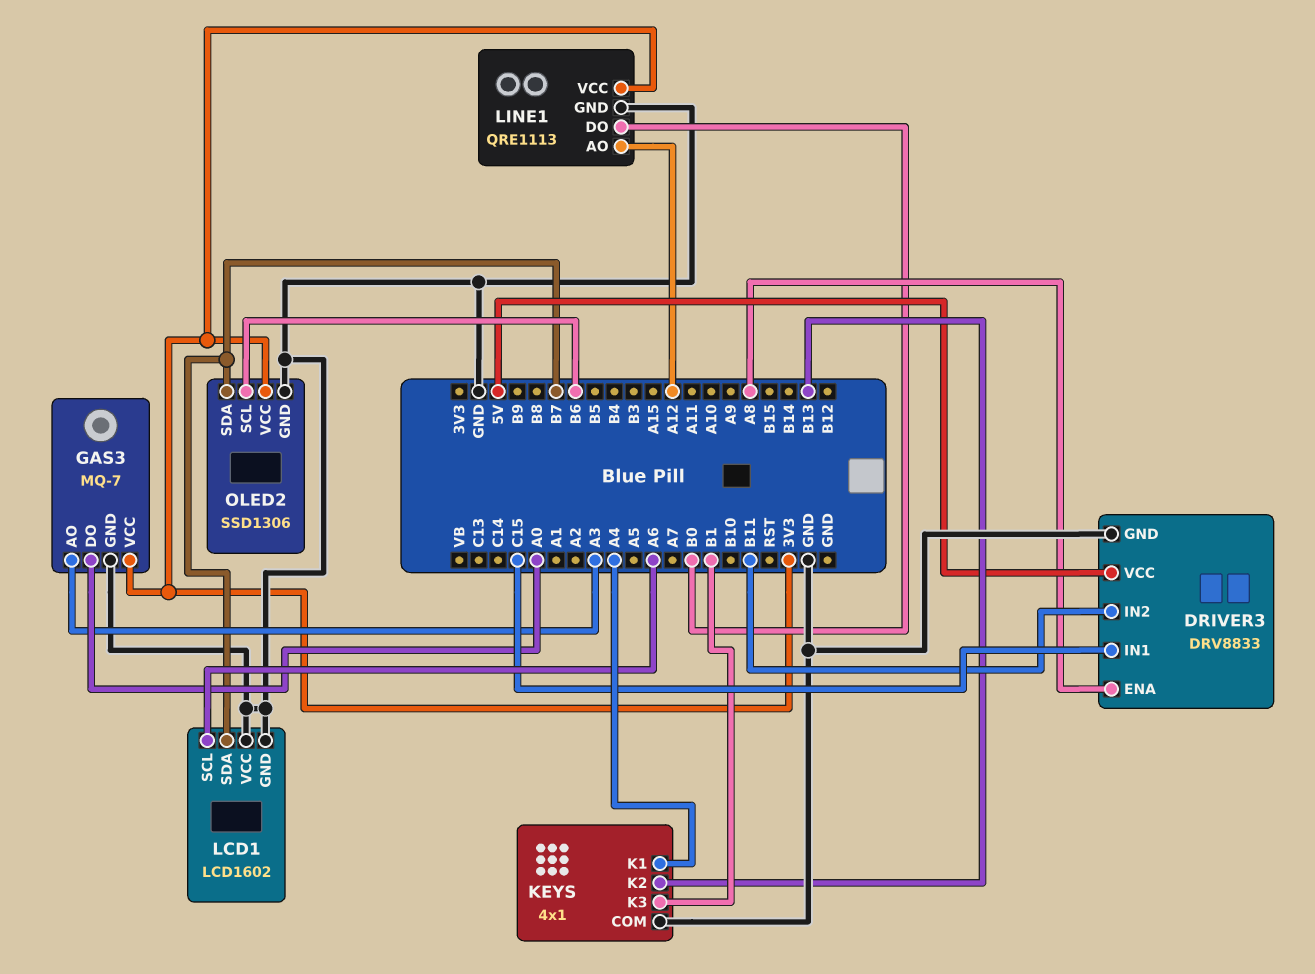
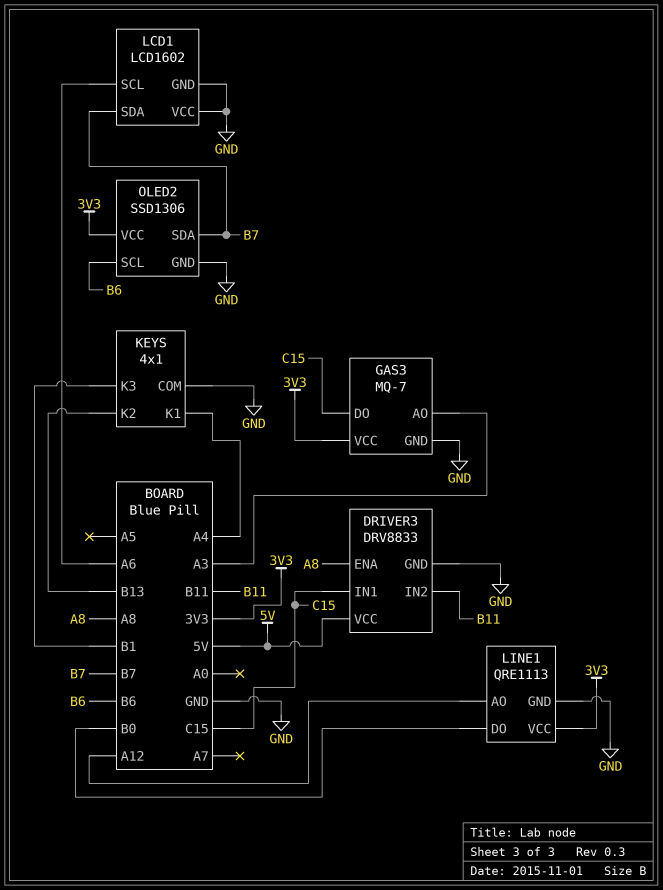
GAS3 pin DO: A0 -> C15

